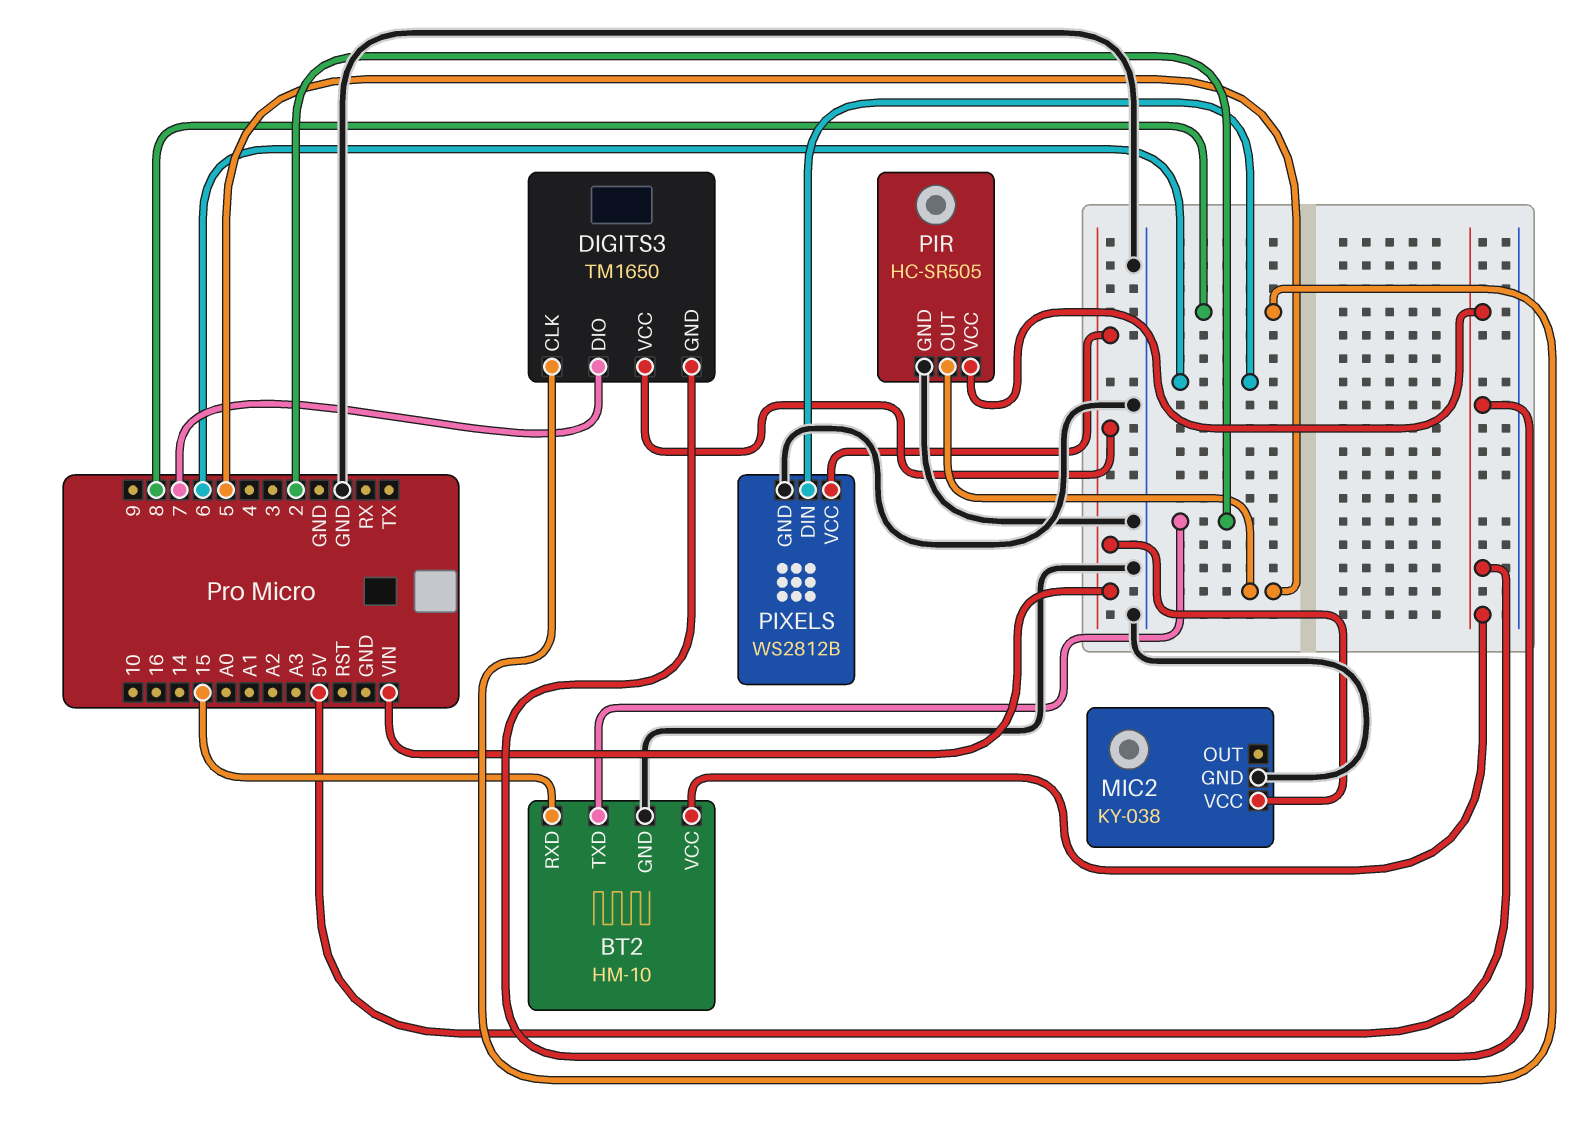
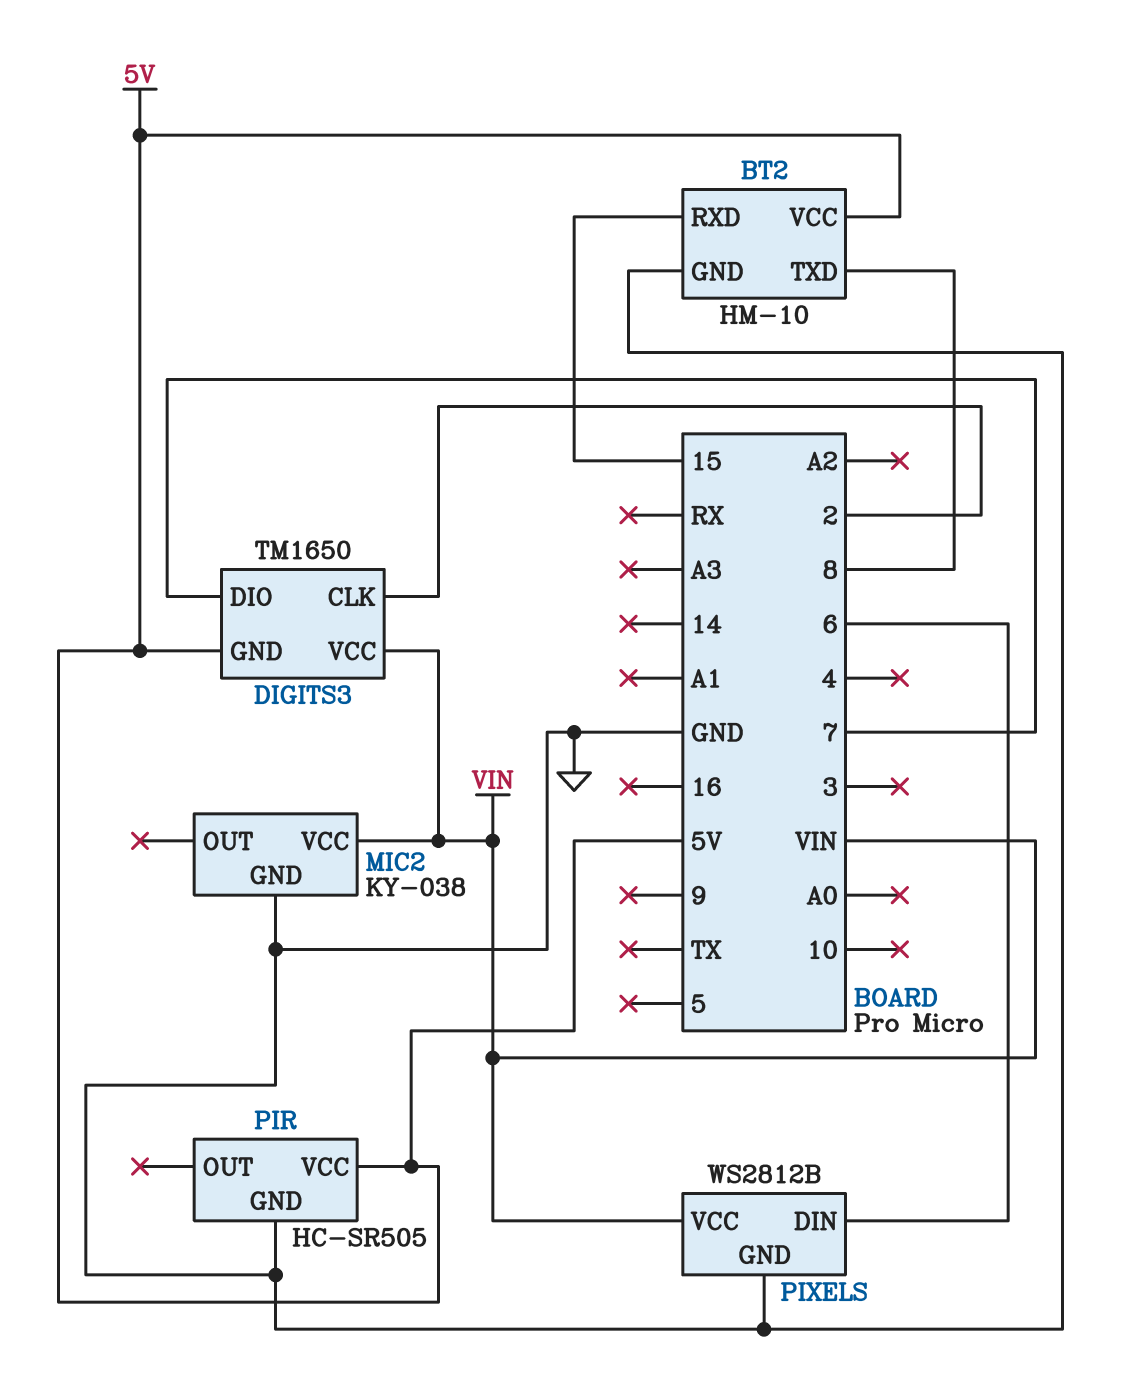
BT2 pin TXD: 2 -> 8
DIGITS3 pin CLK: 8 -> 2
PIR pin OUT: 5 -> none

